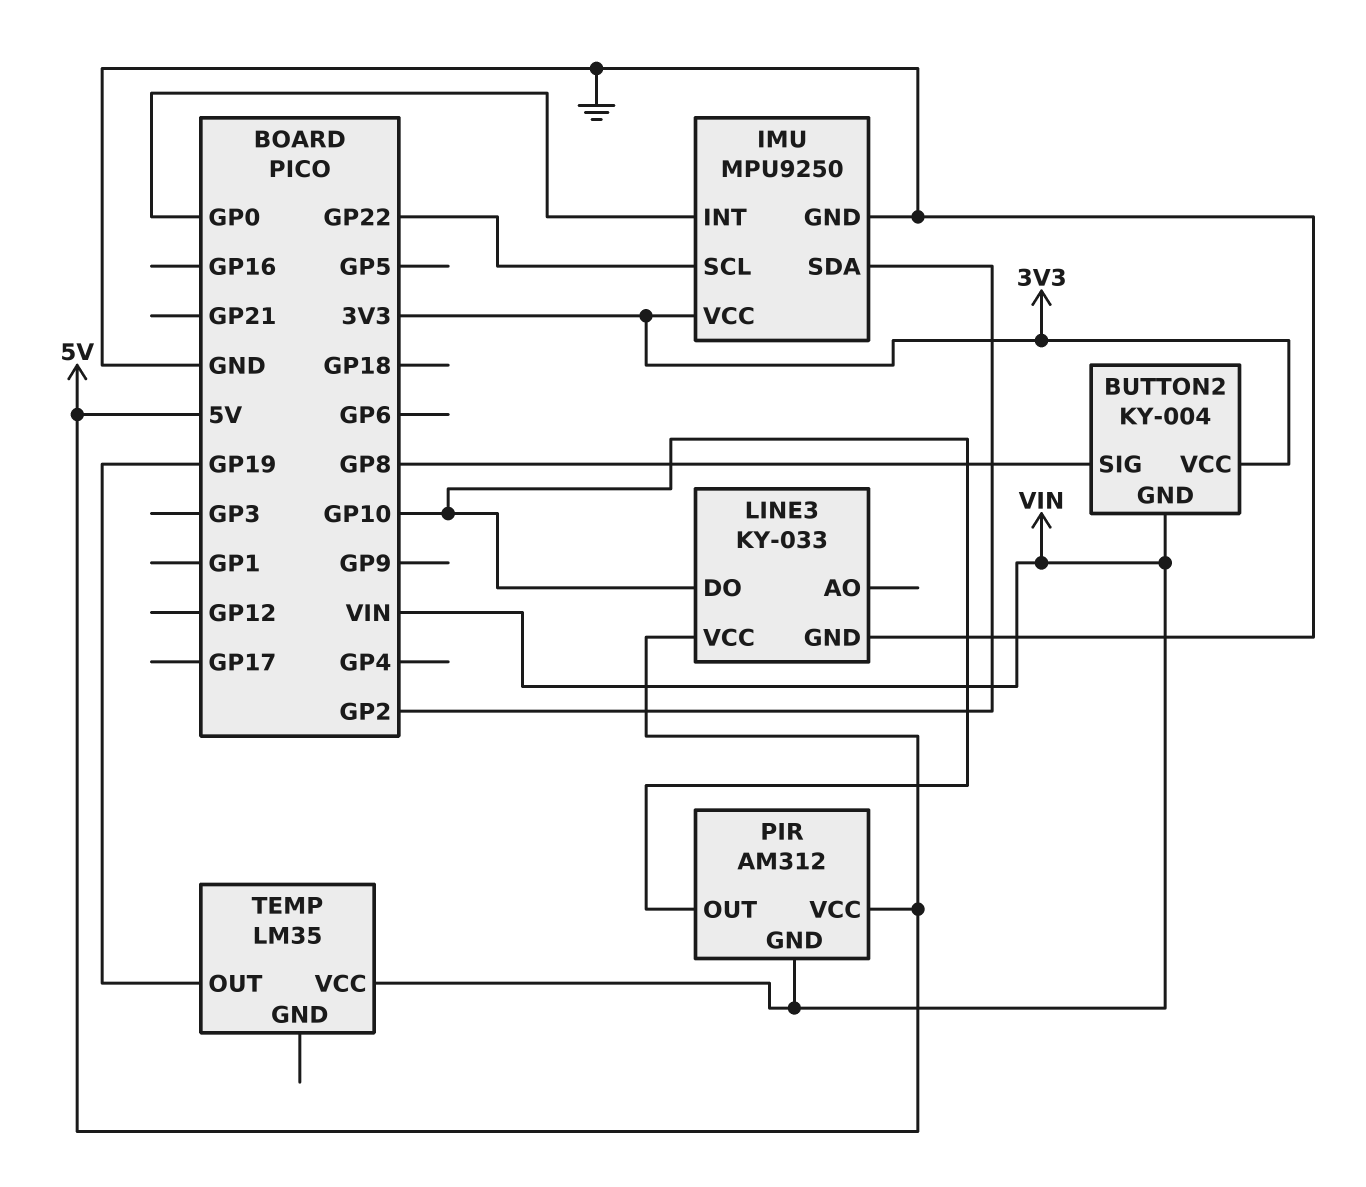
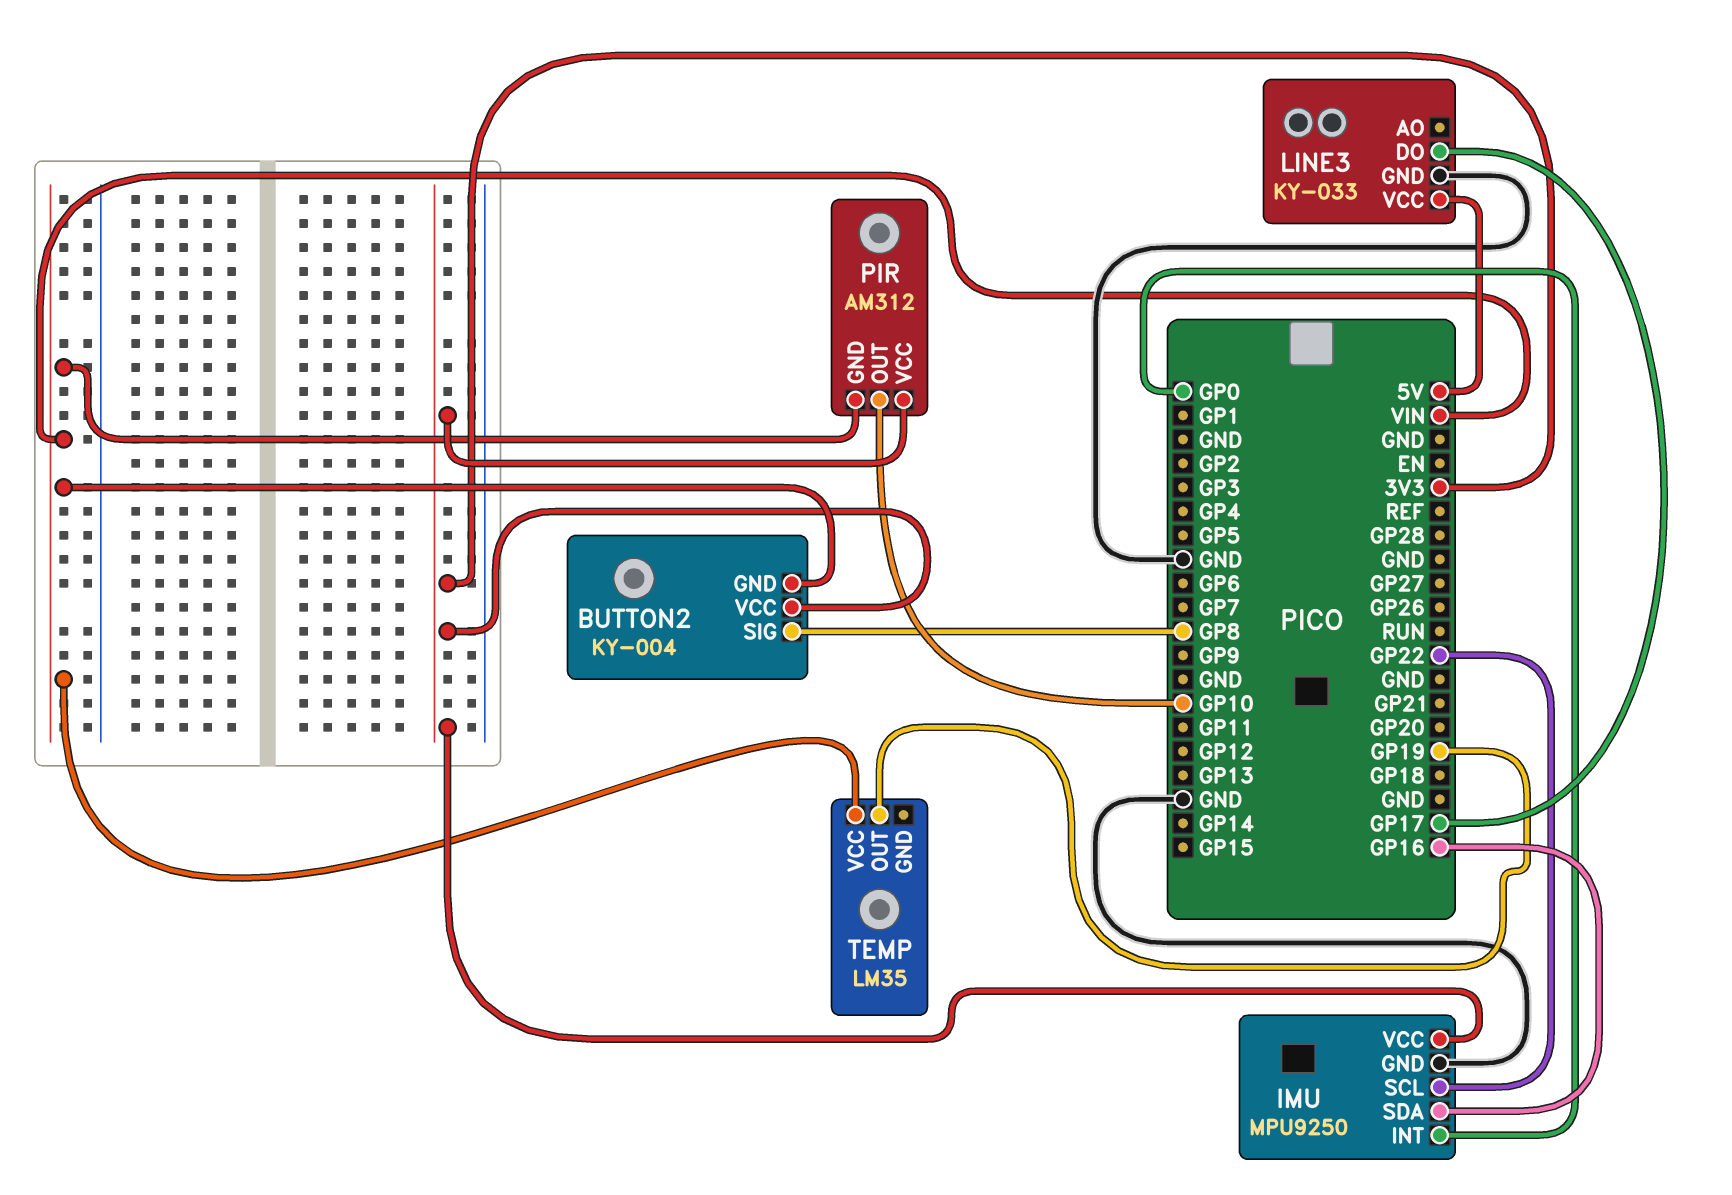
IMU pin SDA: GP2 -> GP16
LINE3 pin DO: GP10 -> GP17
PIR pin VCC: 5V -> 3V3

